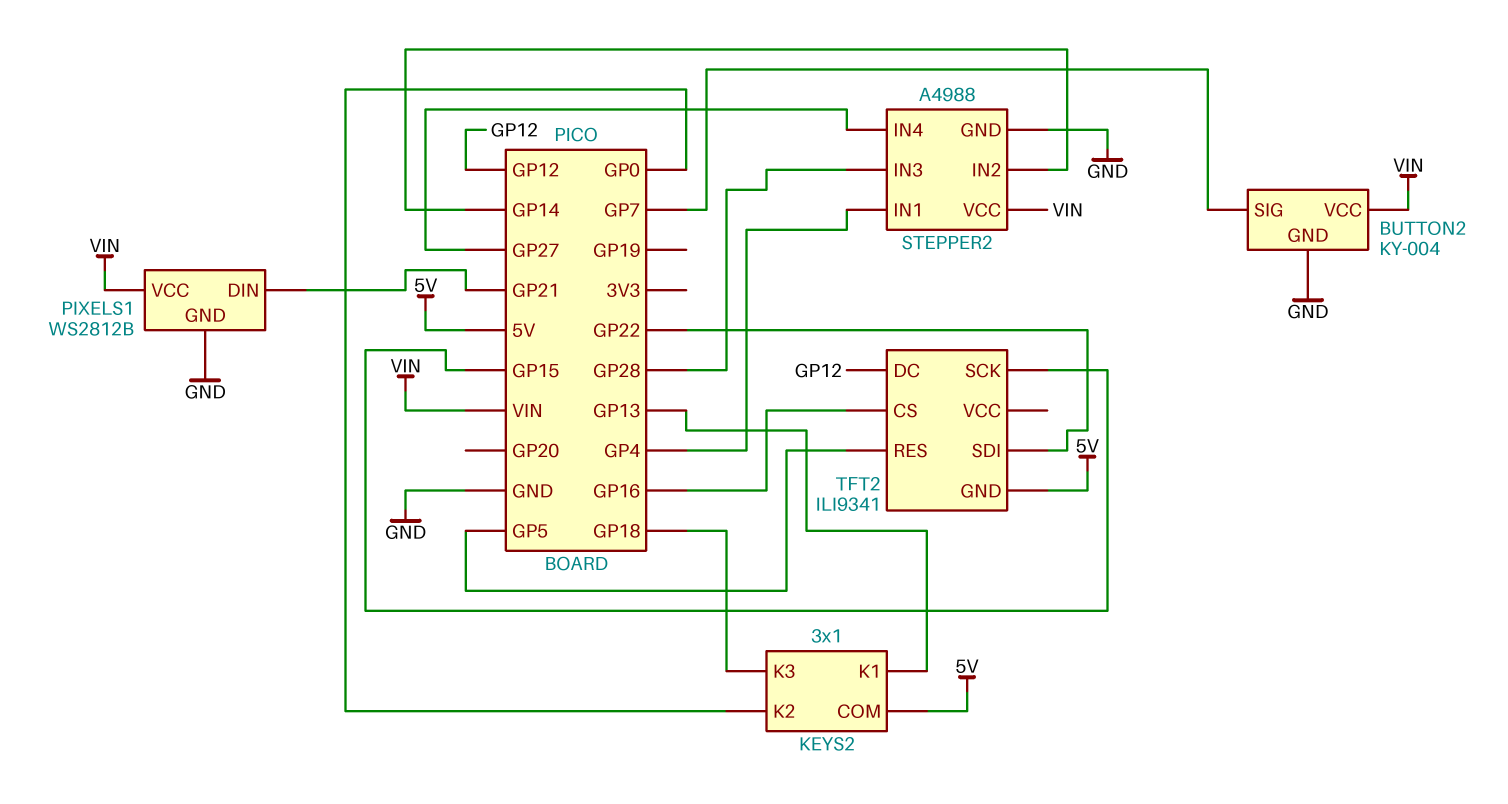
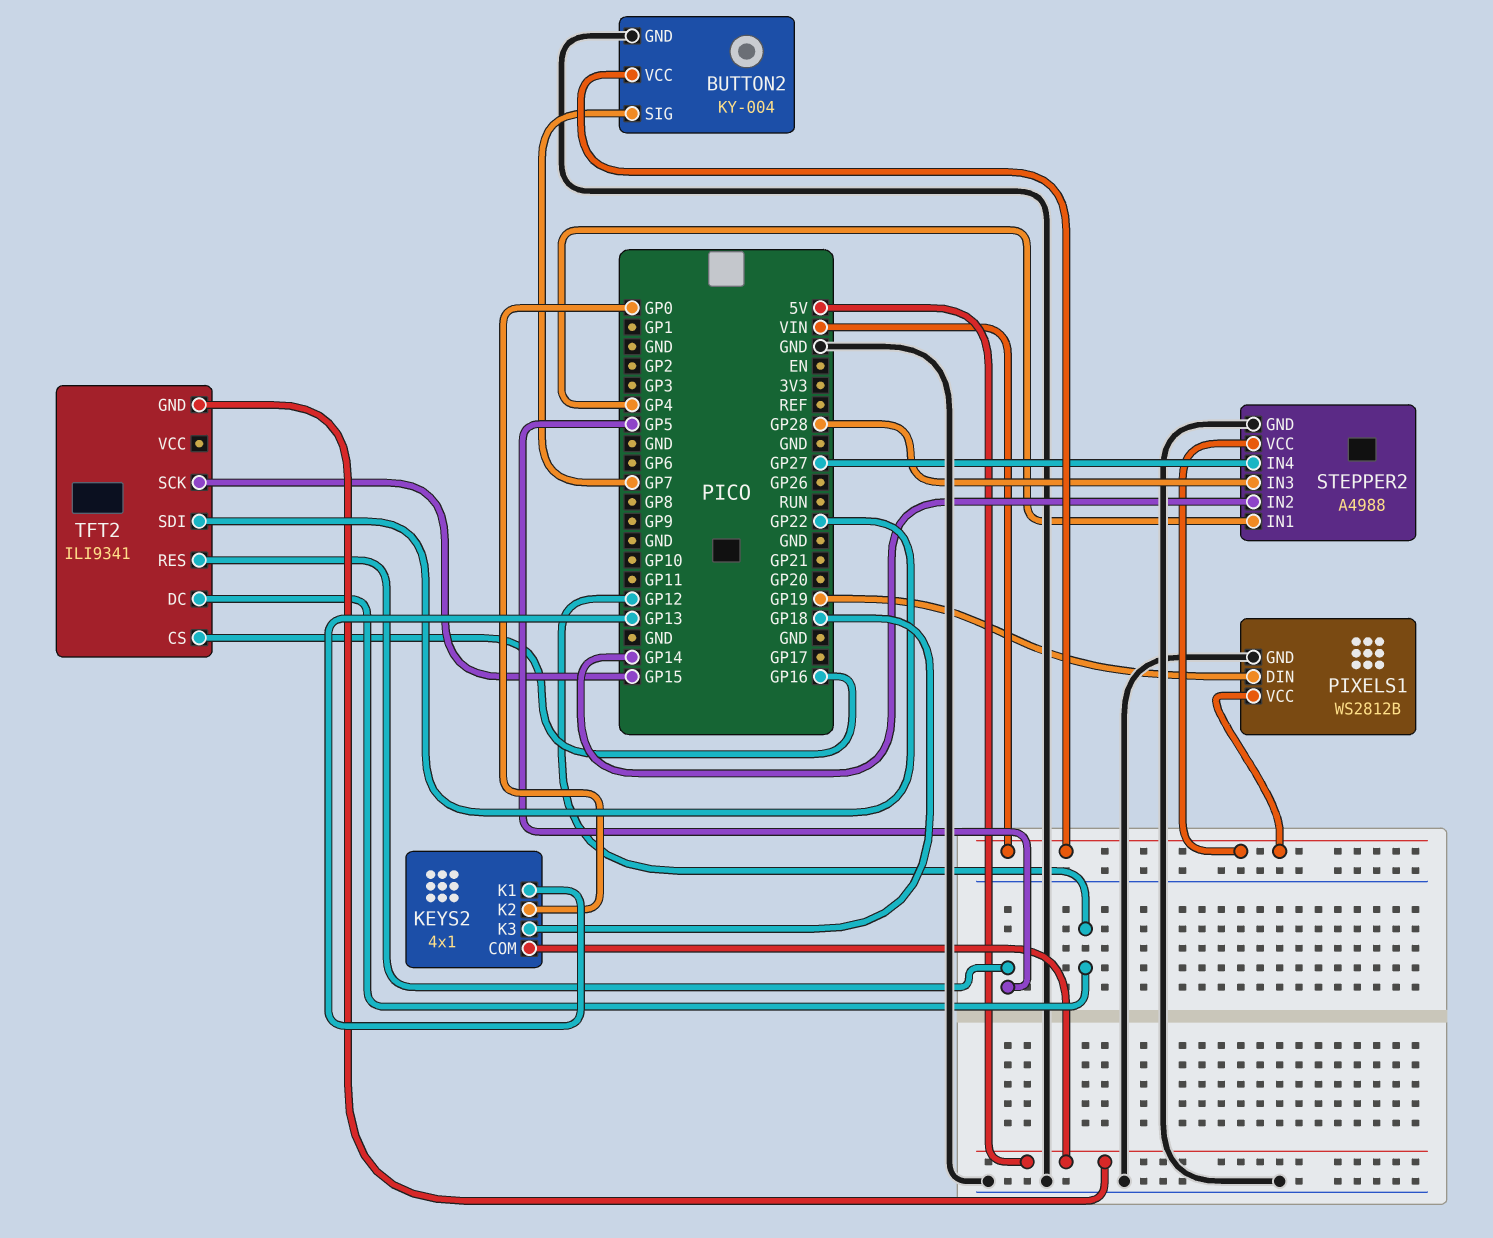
KEYS2: 3x1 -> 4x1
PIXELS1 pin DIN: GP21 -> GP19

